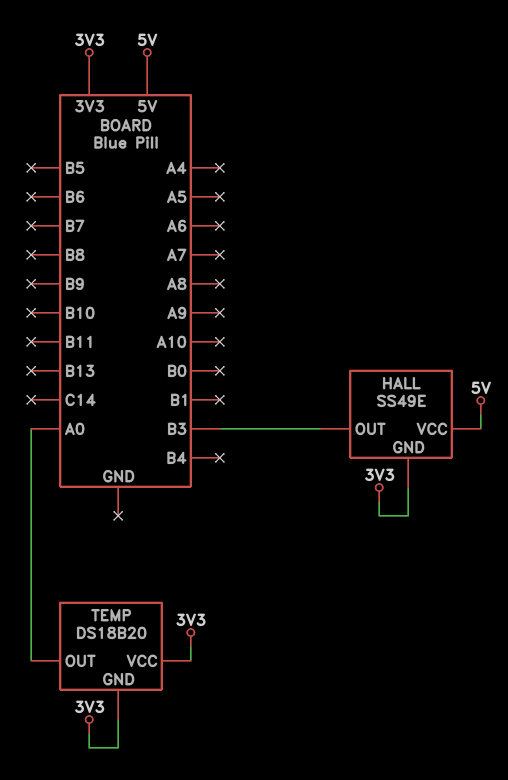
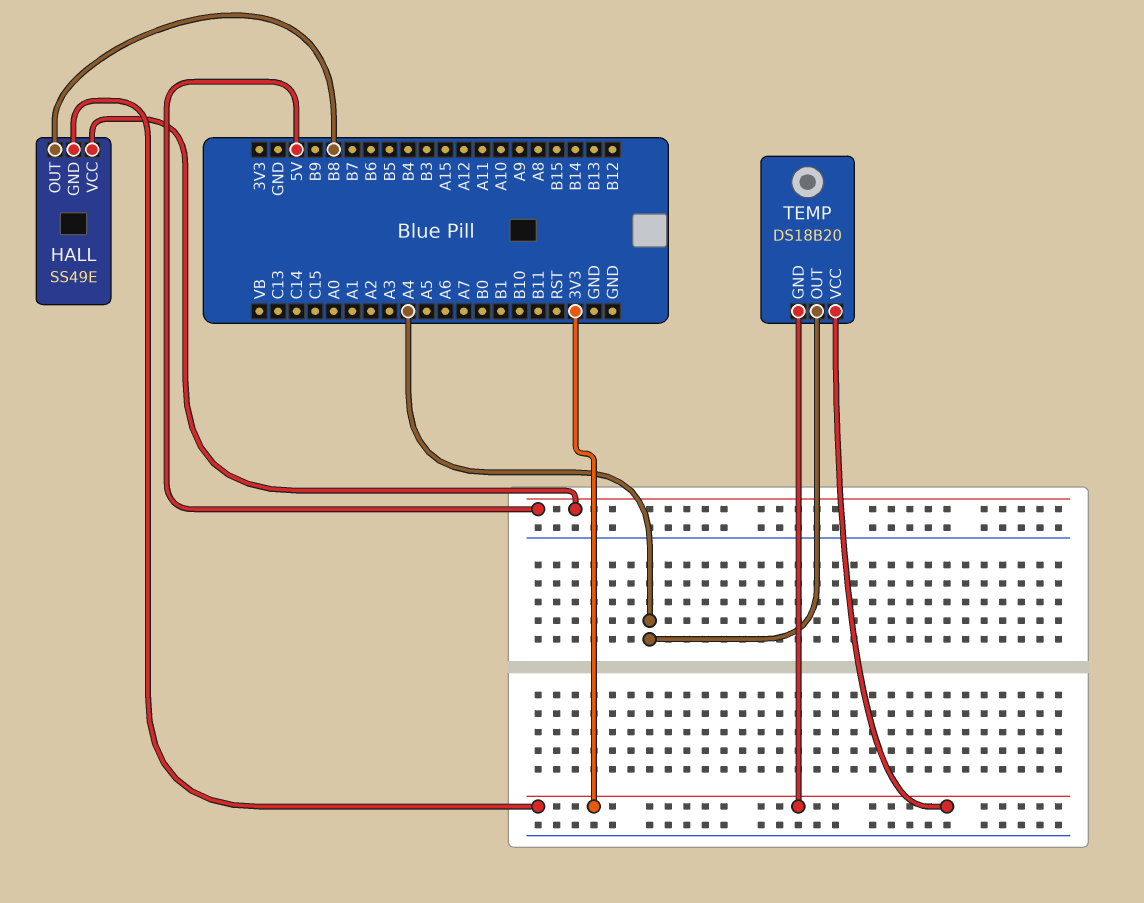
HALL pin OUT: B3 -> B8
TEMP pin OUT: A0 -> A4

